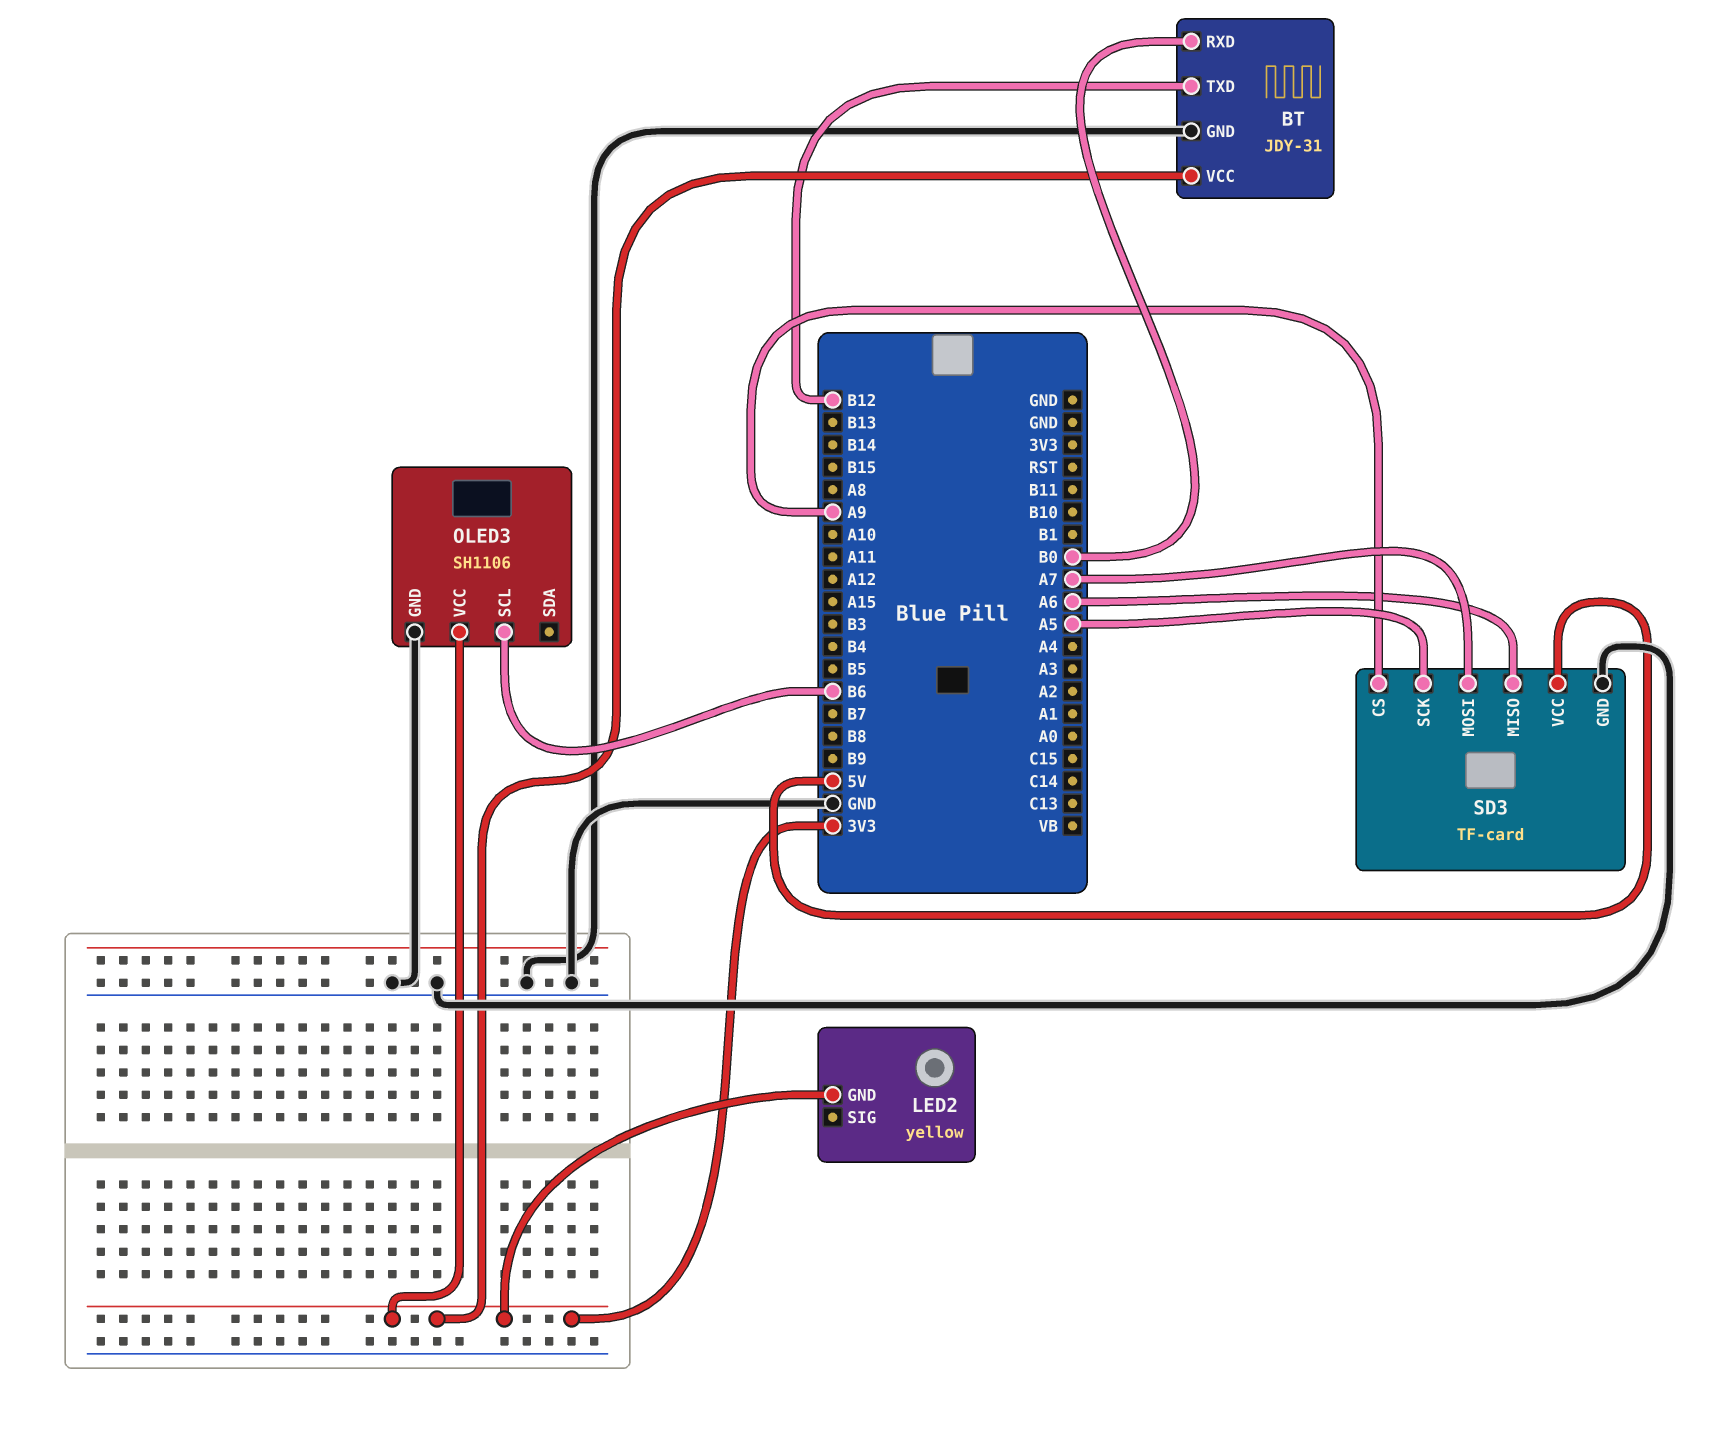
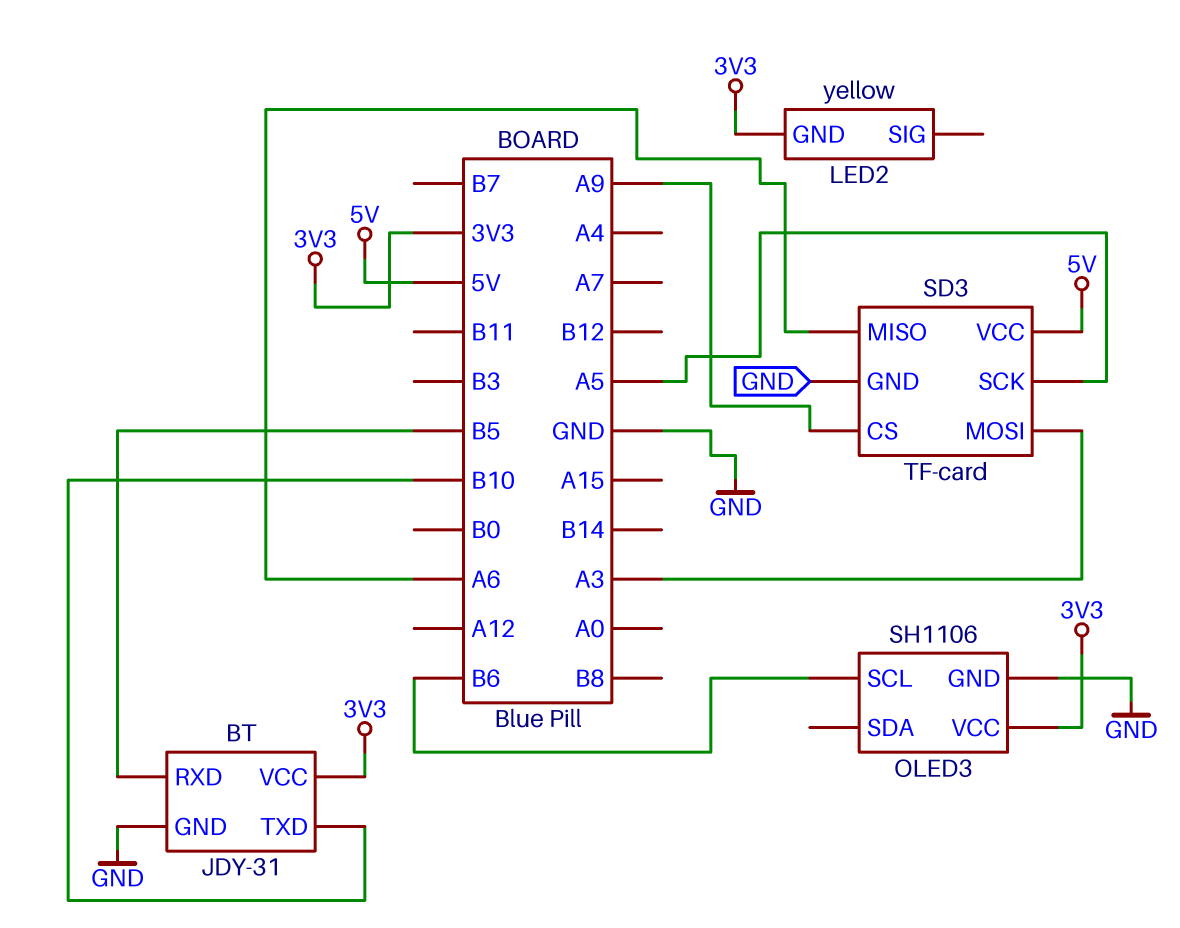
BT pin RXD: B0 -> B5
BT pin TXD: B12 -> B10
SD3 pin MOSI: A7 -> A3

